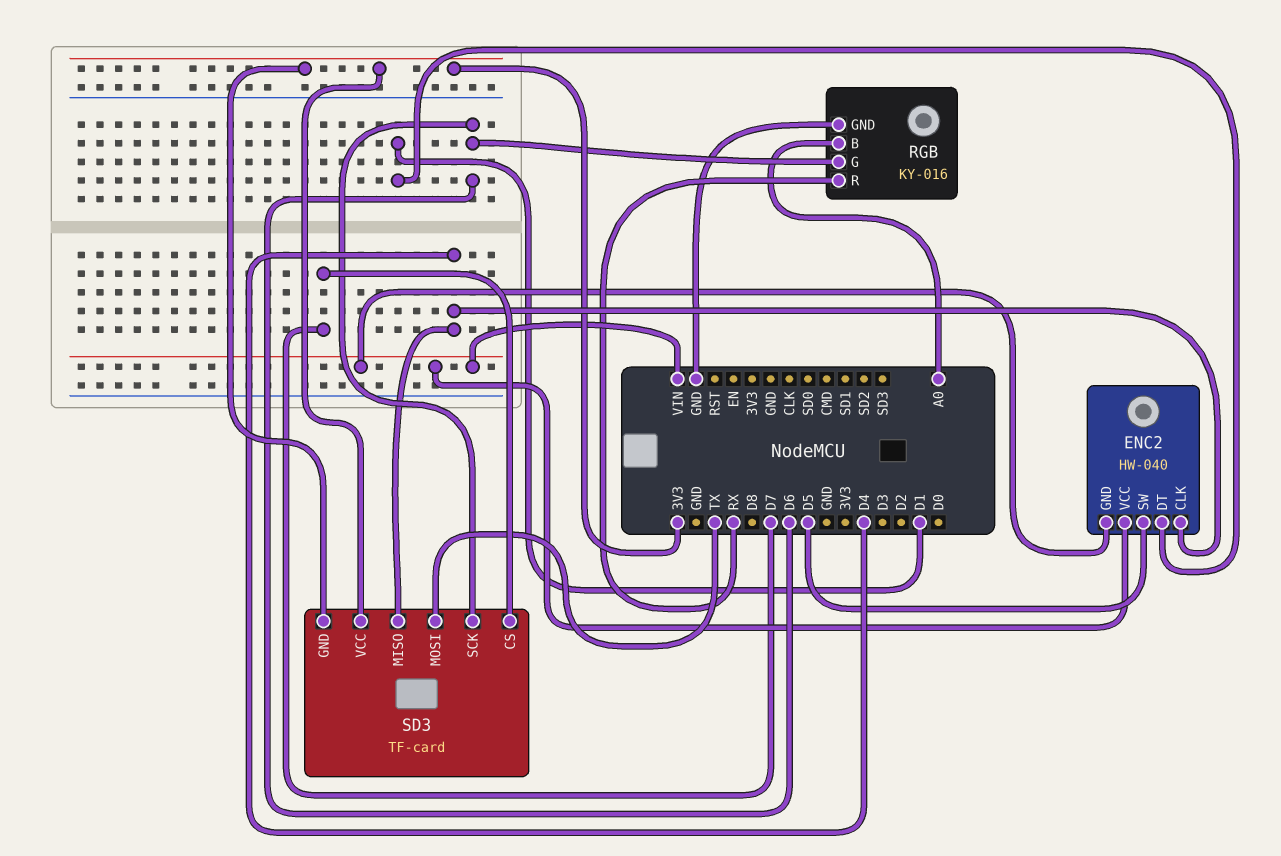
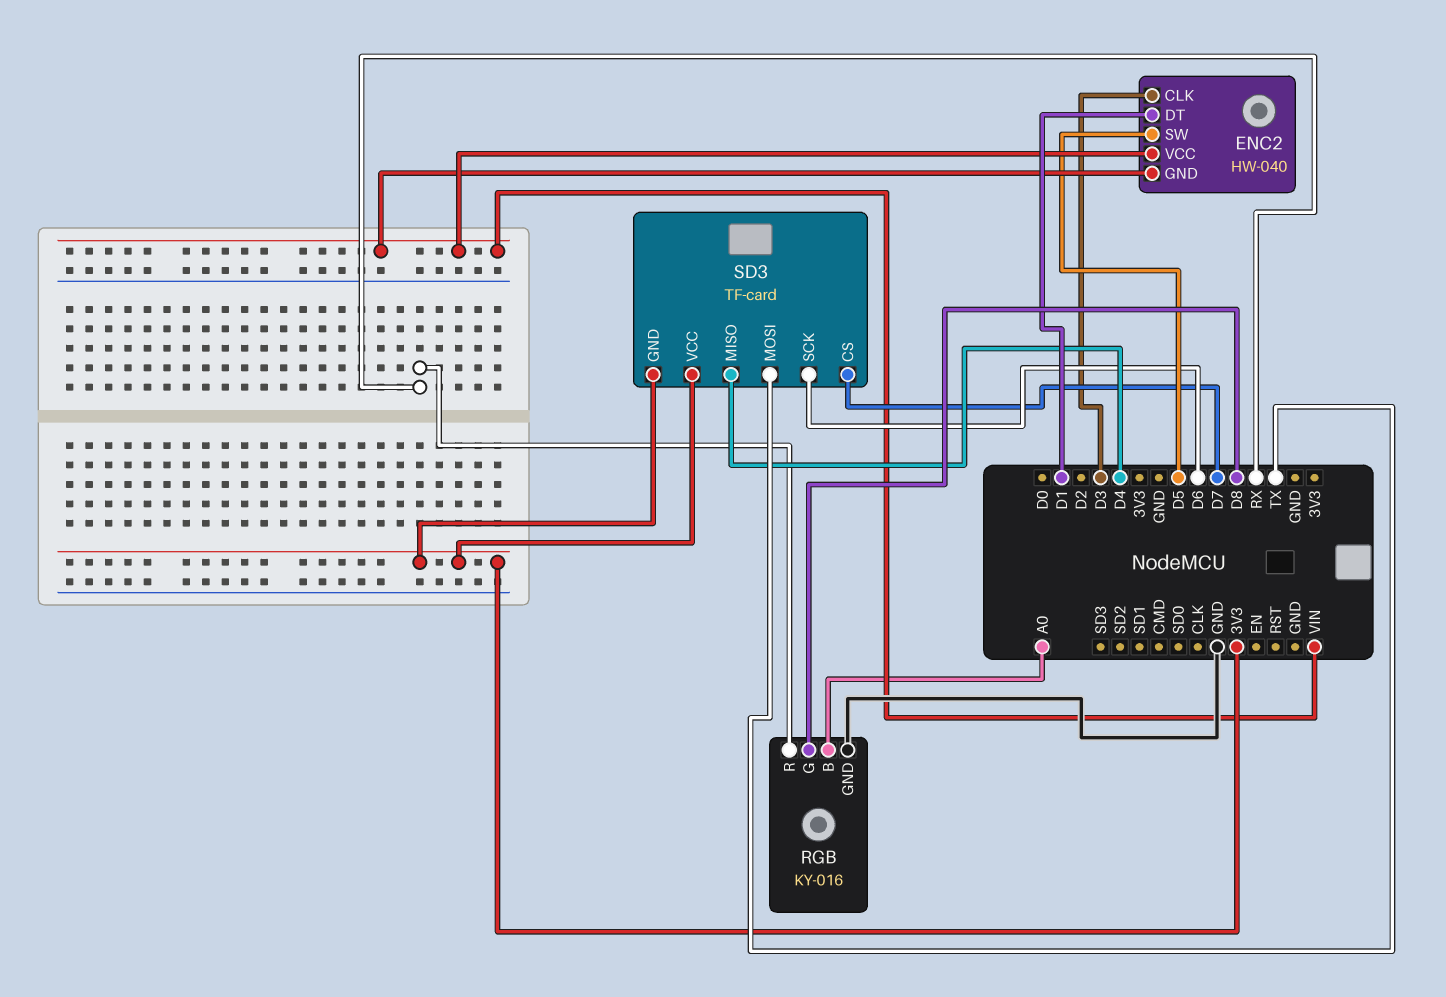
ENC2 pin CLK: D4 -> D3
RGB pin G: D6 -> D8

